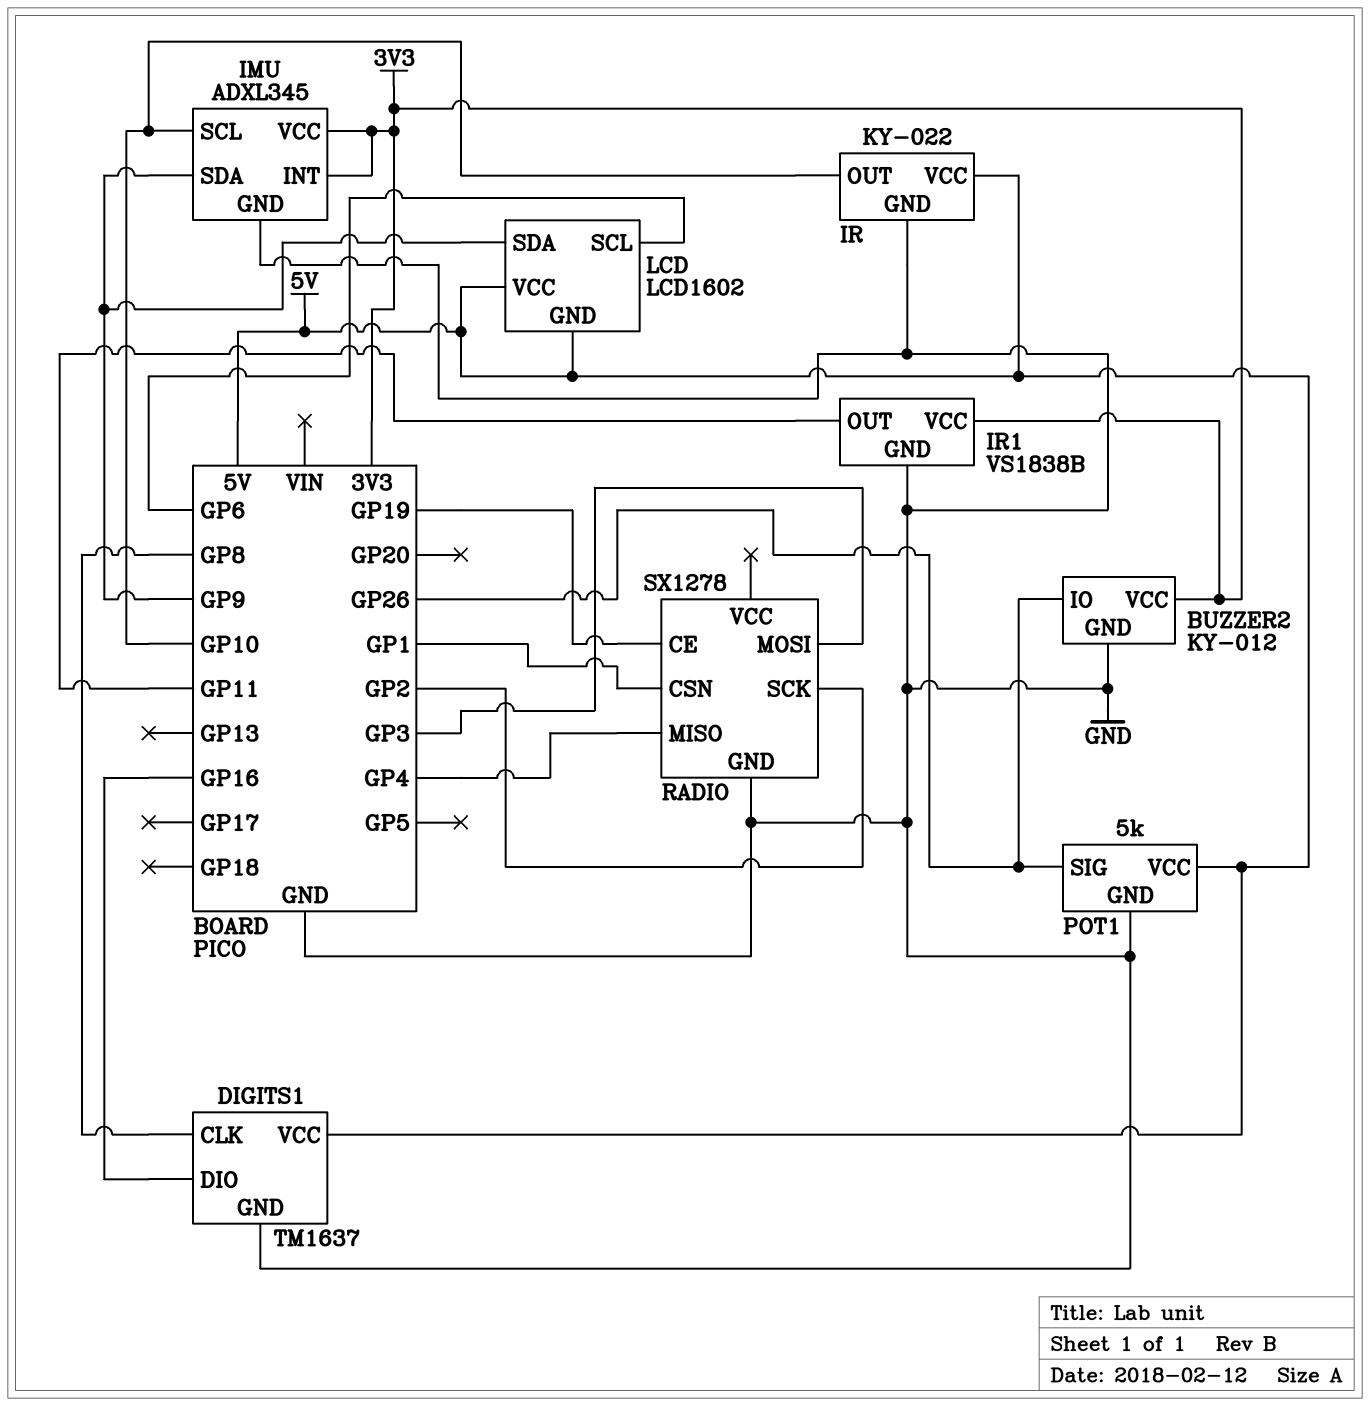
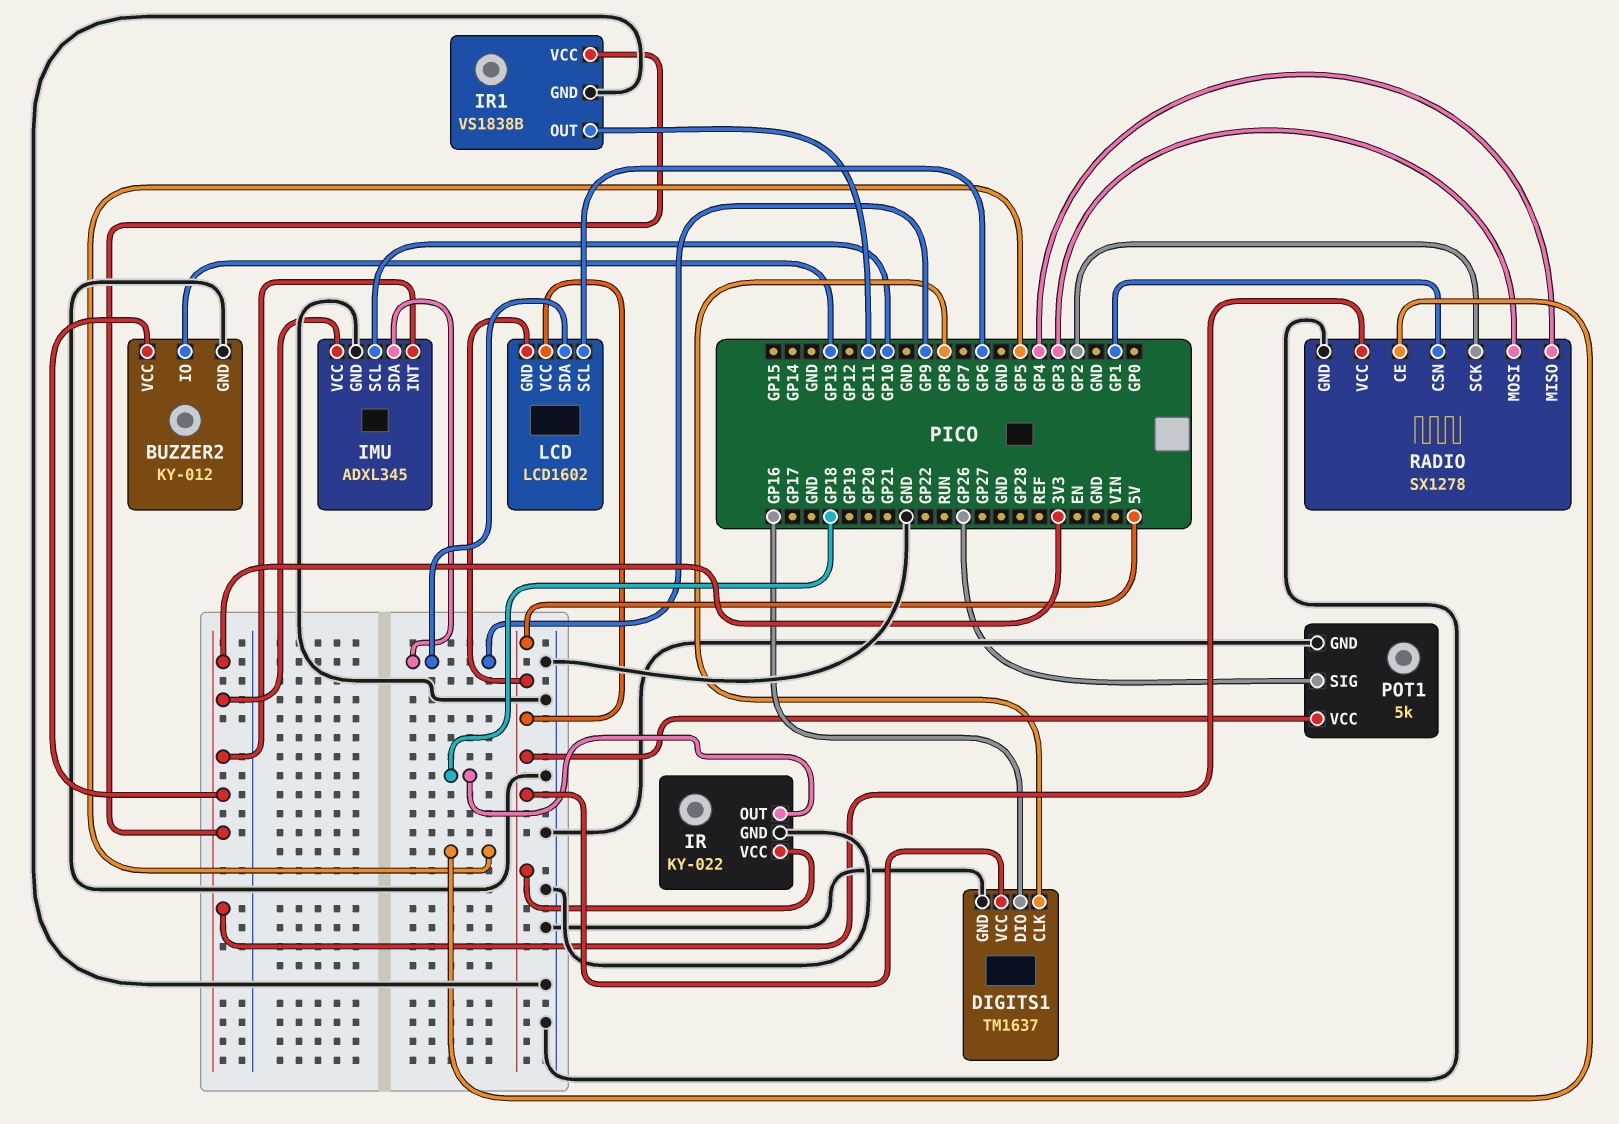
BUZZER2 pin IO: GP26 -> GP13
IR pin OUT: GP10 -> GP18
RADIO pin CE: GP19 -> GP5
RADIO pin VCC: none -> 3V3

